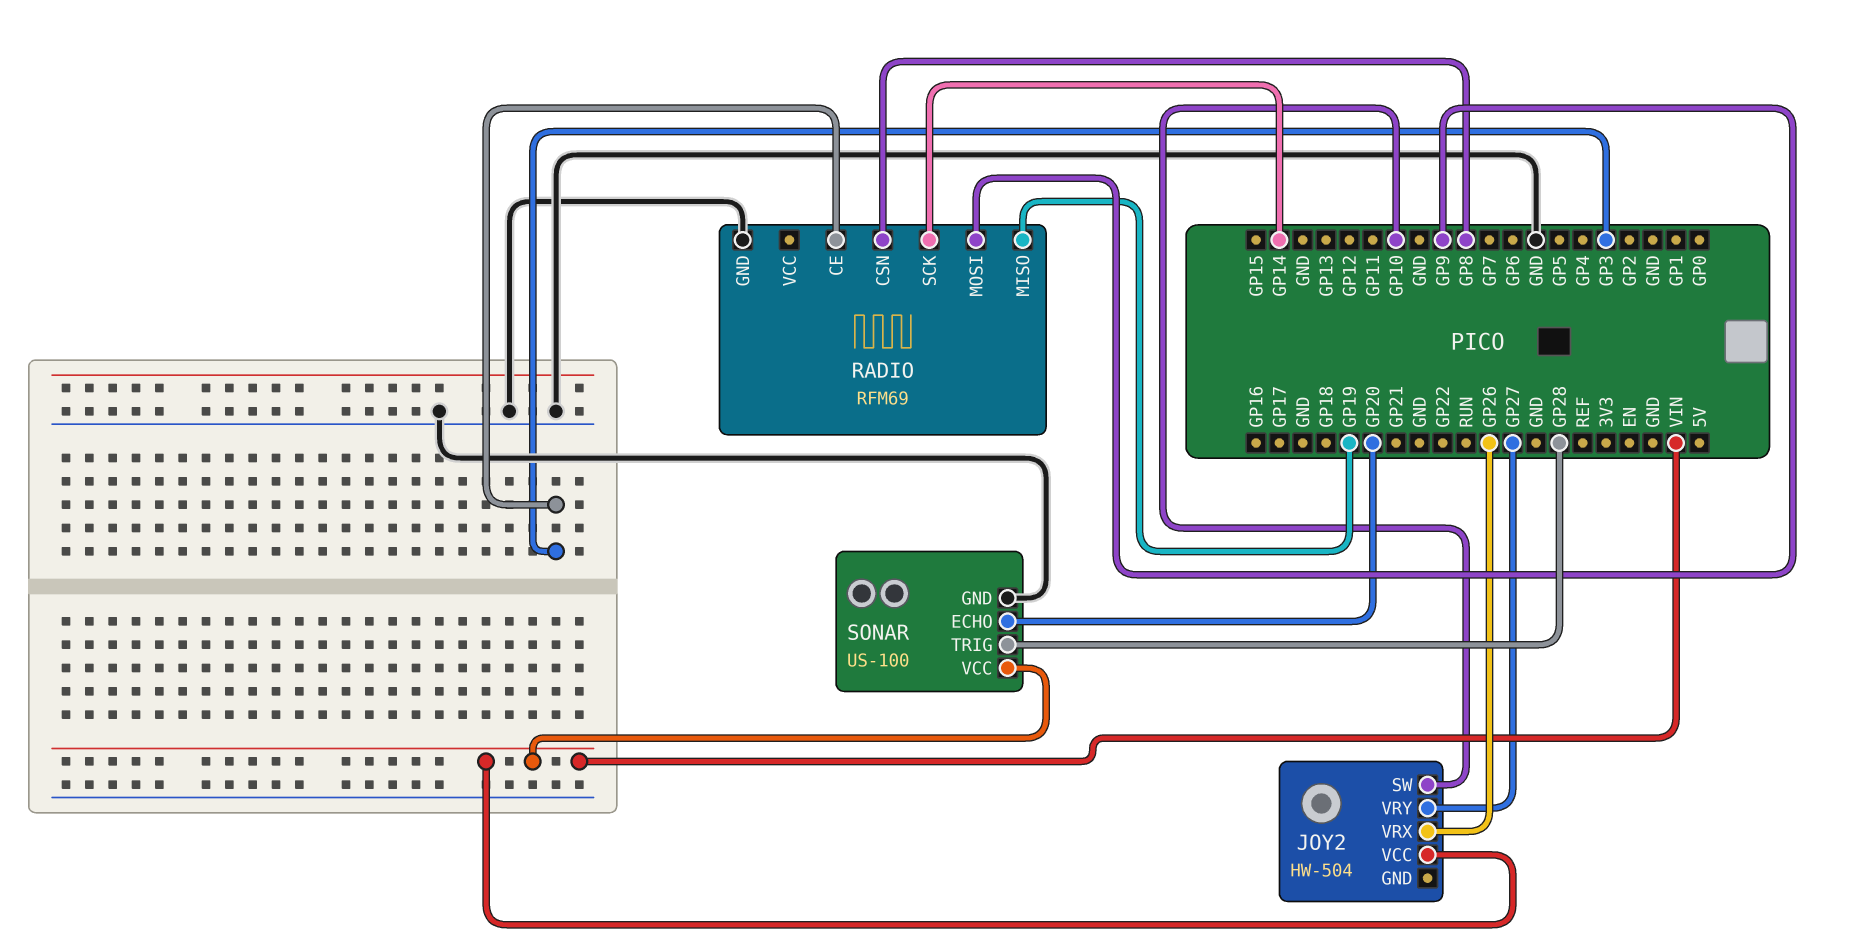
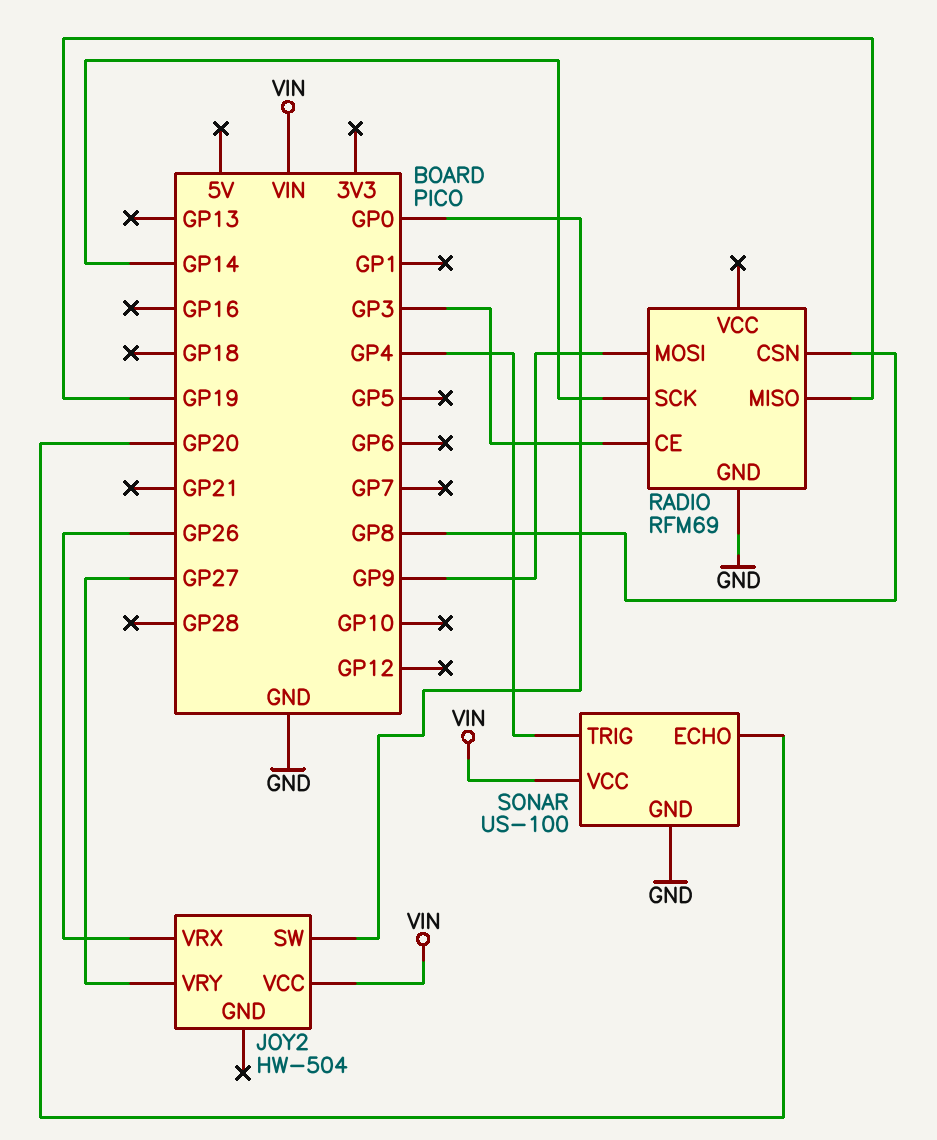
JOY2 pin SW: GP10 -> GP0
SONAR pin TRIG: GP28 -> GP4

